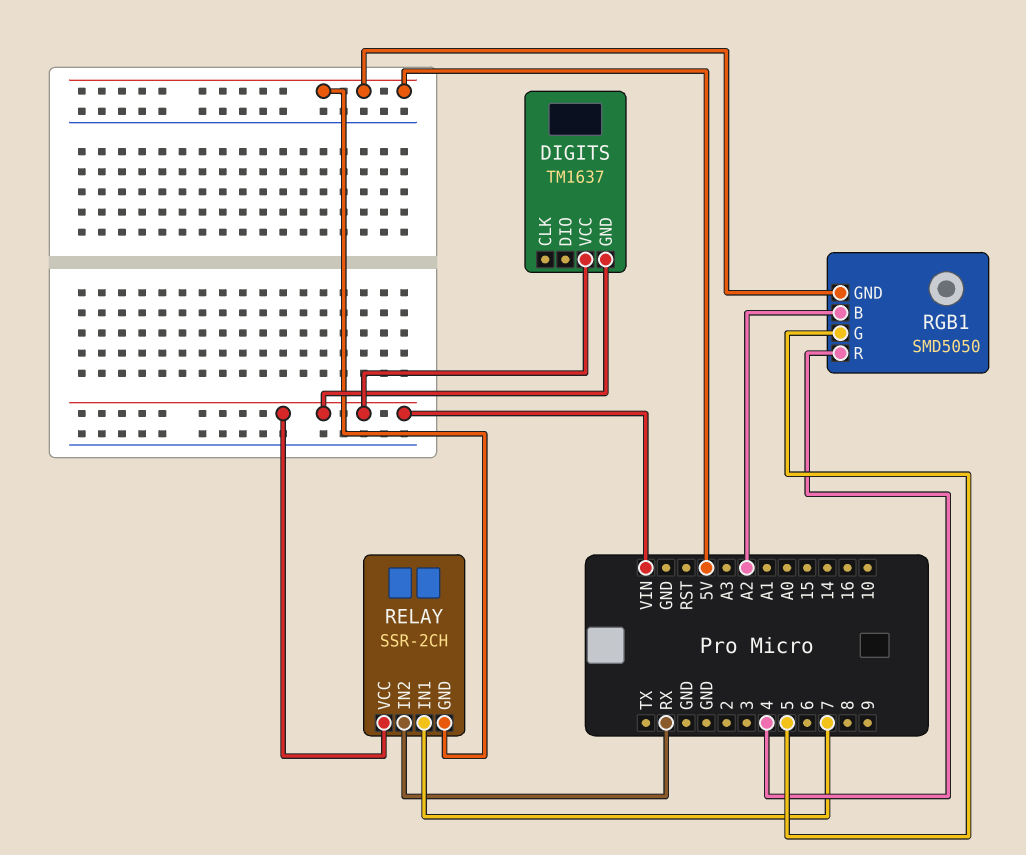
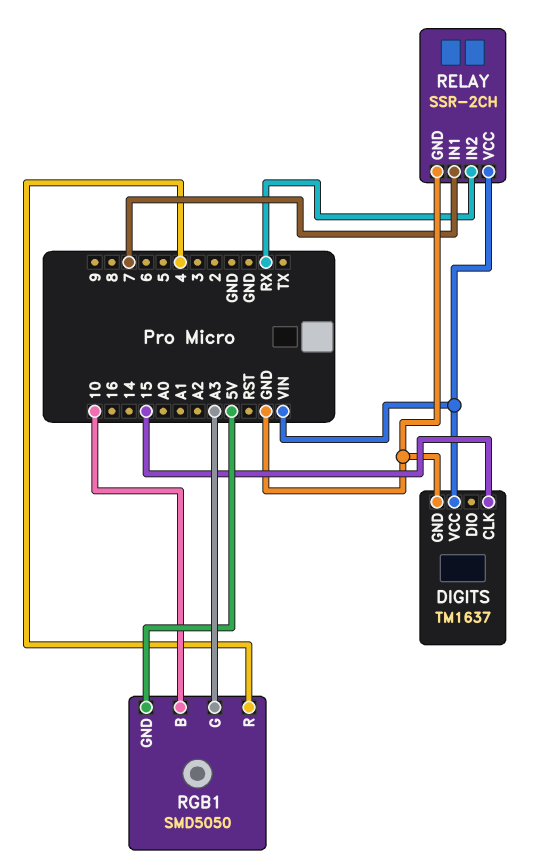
DIGITS pin CLK: none -> 15
DIGITS pin GND: VIN -> GND
RELAY pin GND: 5V -> GND
RGB1 pin B: A2 -> 10
RGB1 pin G: 5 -> A3

